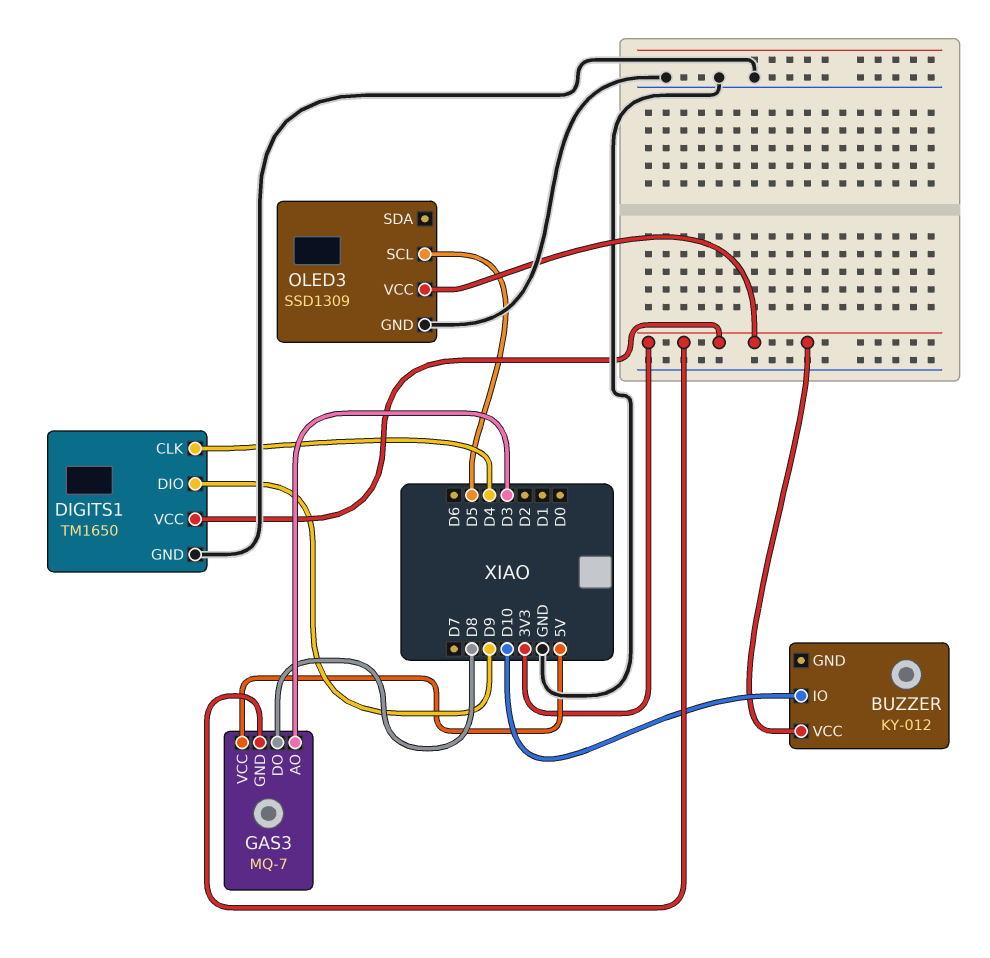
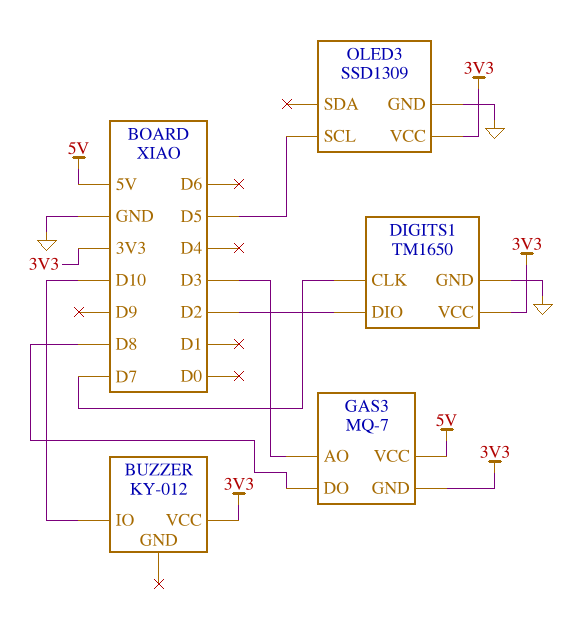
DIGITS1 pin CLK: D4 -> D7
DIGITS1 pin DIO: D9 -> D2

